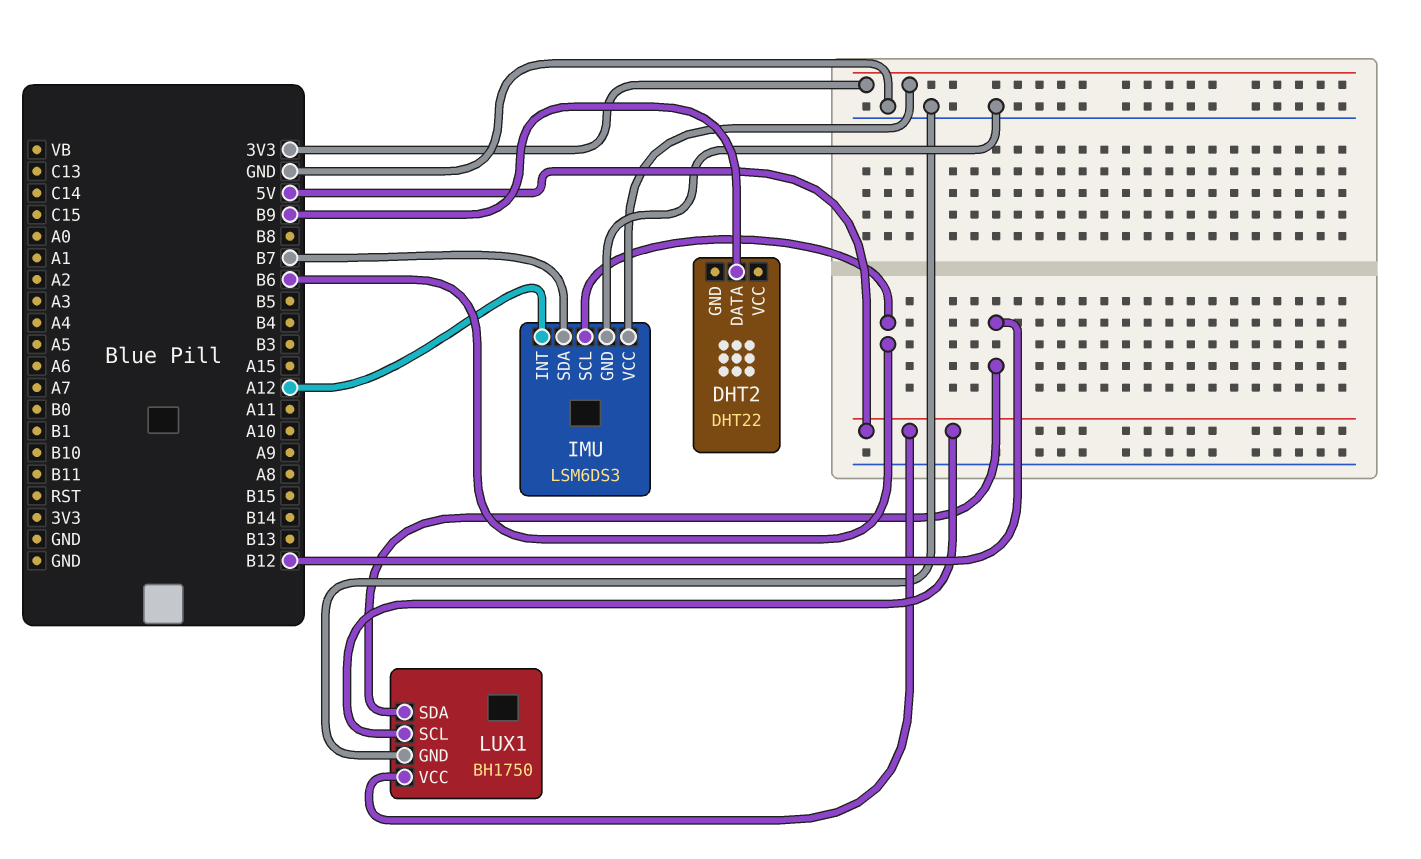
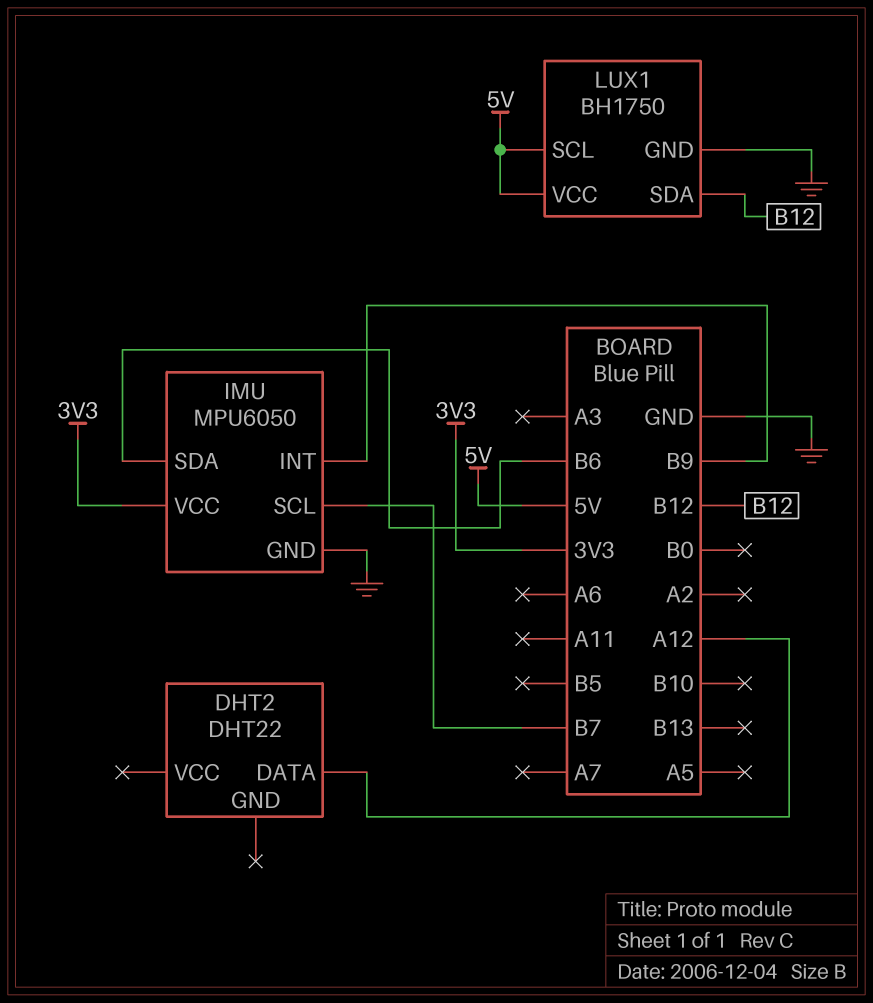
DHT2 pin DATA: B9 -> A12
IMU: LSM6DS3 -> MPU6050
IMU pin INT: A12 -> B9
IMU pin SCL: B6 -> B7
IMU pin SDA: B7 -> B6

